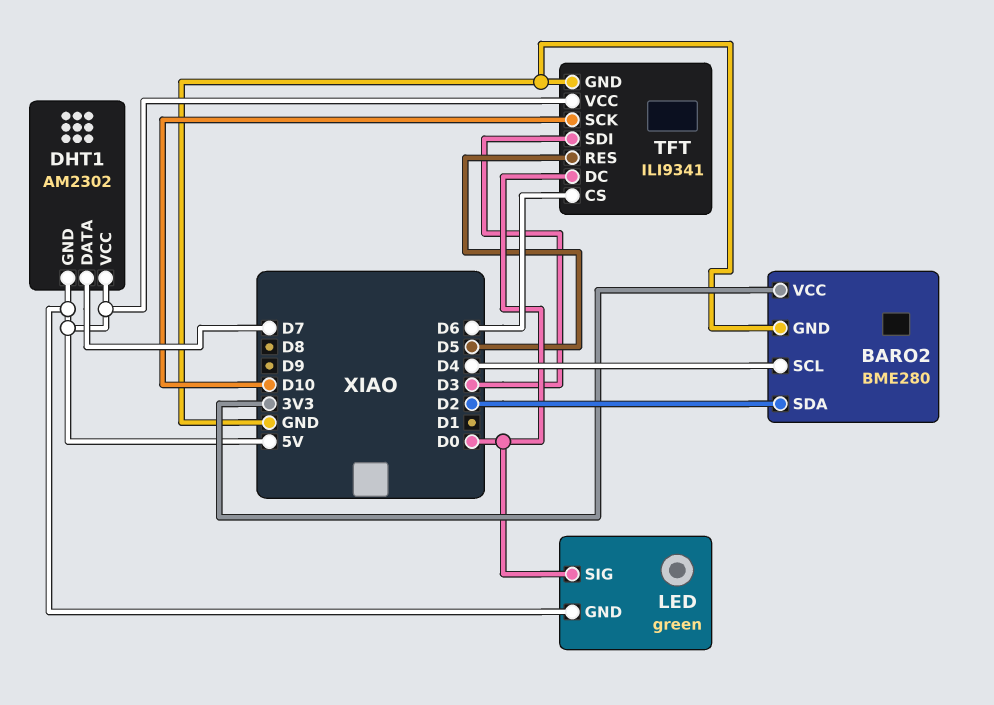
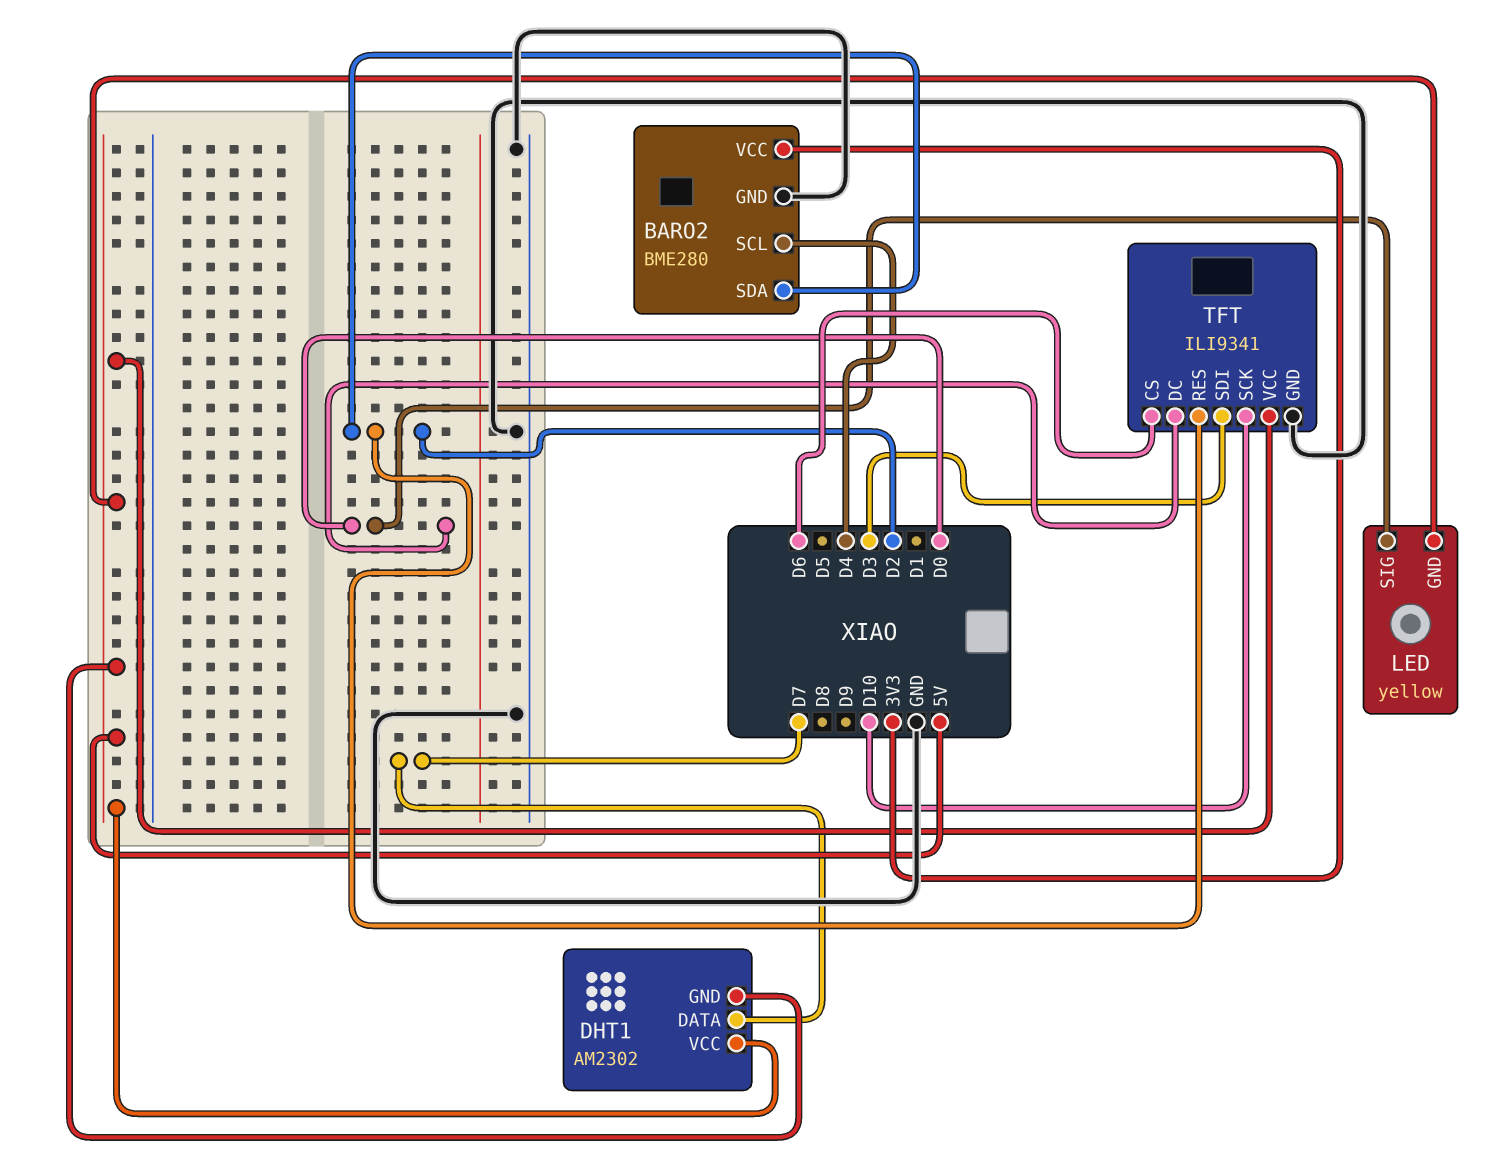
LED: green -> yellow
TFT pin RES: D5 -> D2

